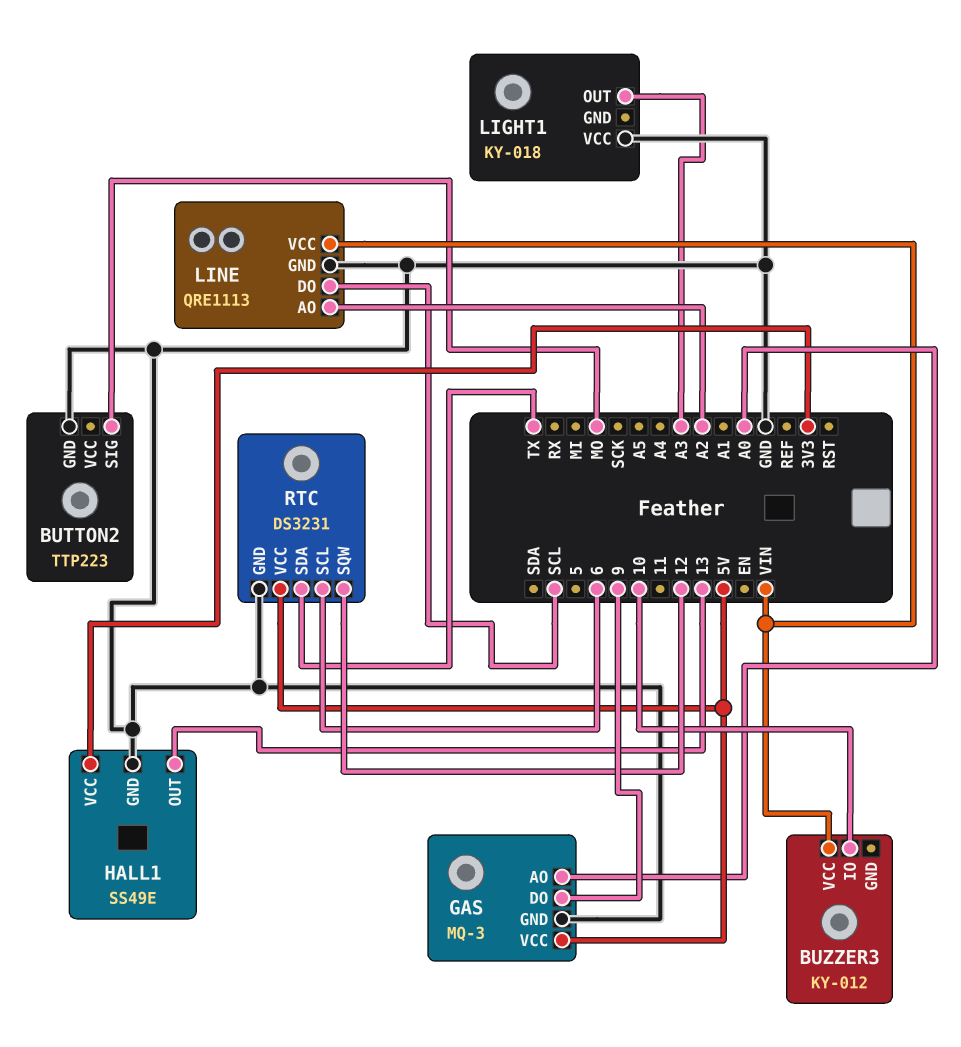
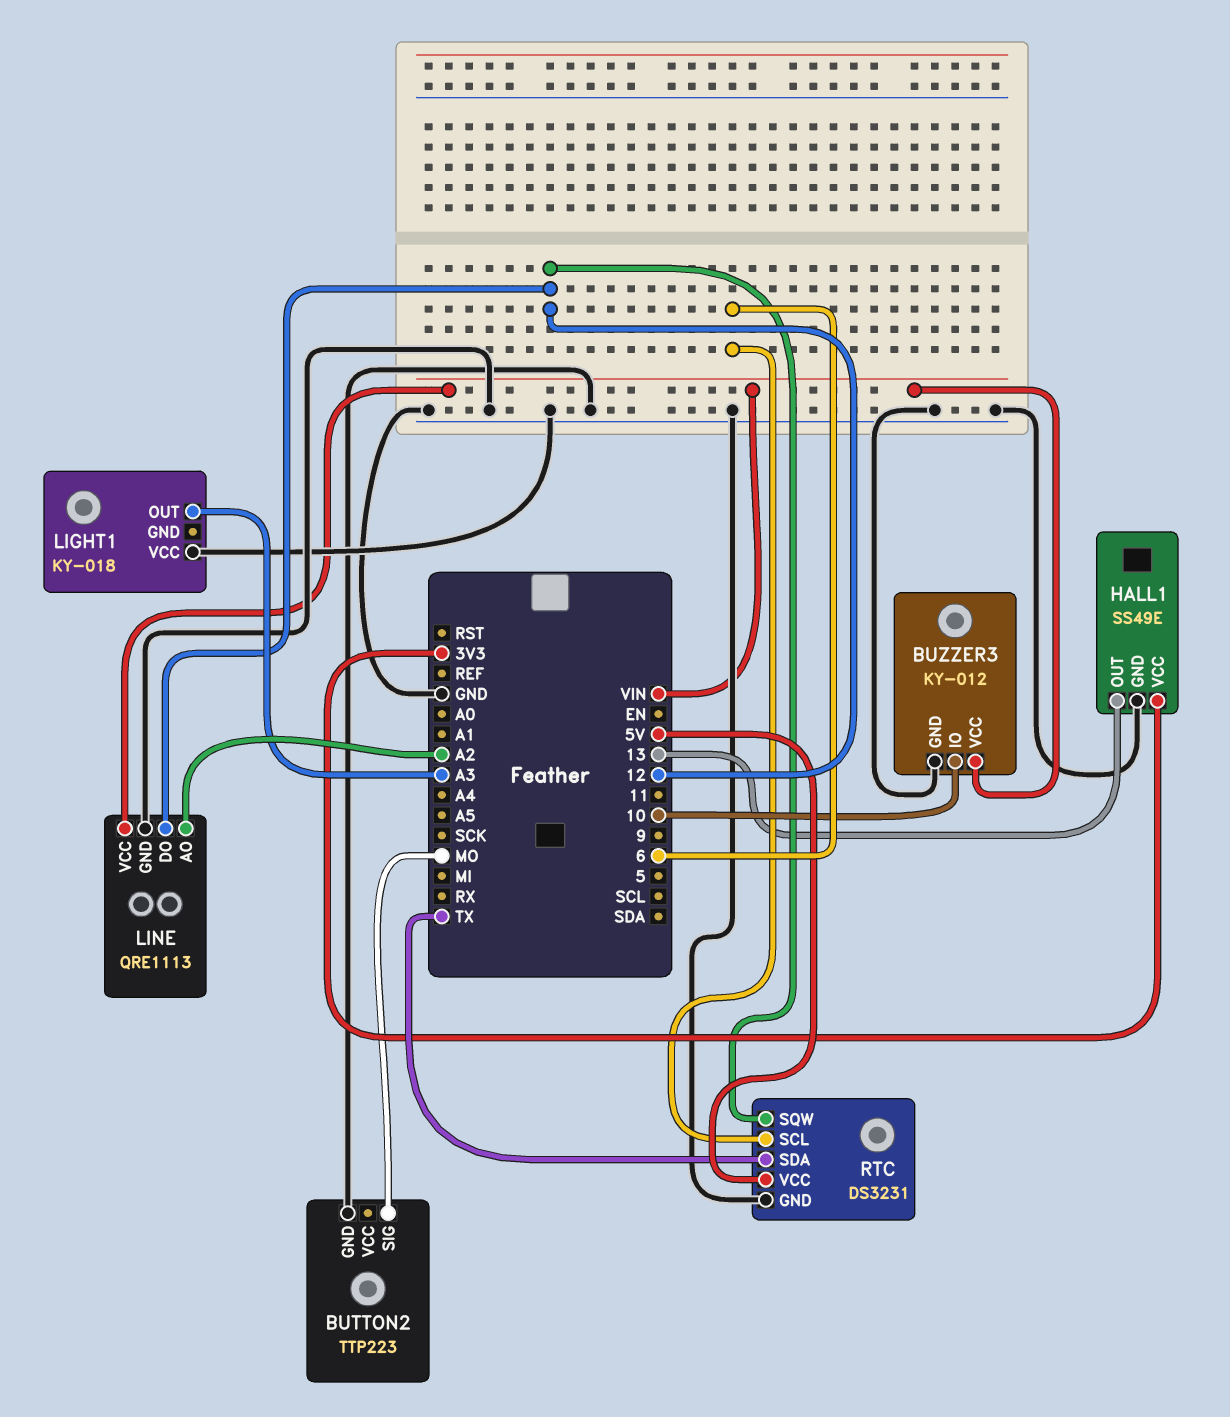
BUZZER3 pin GND: none -> GND
GAS: MQ-3 -> none
GAS pin AO: A0 -> none
GAS pin DO: 9 -> none
GAS pin GND: GND -> none
GAS pin VCC: 5V -> none
LINE pin DO: SCL -> 12

